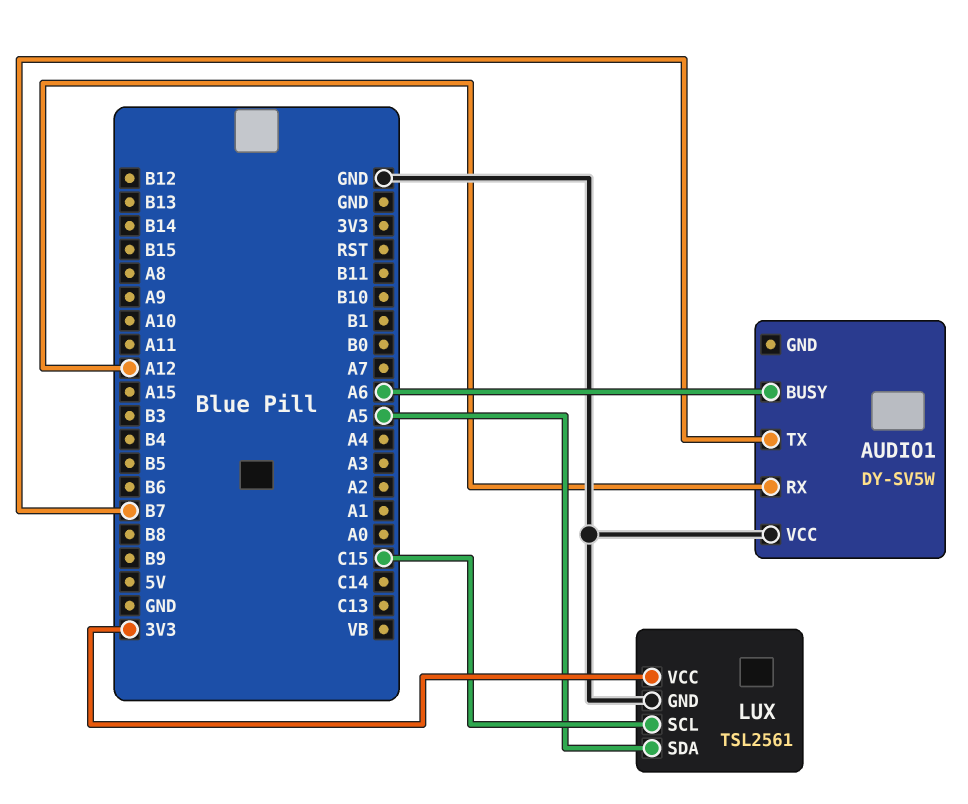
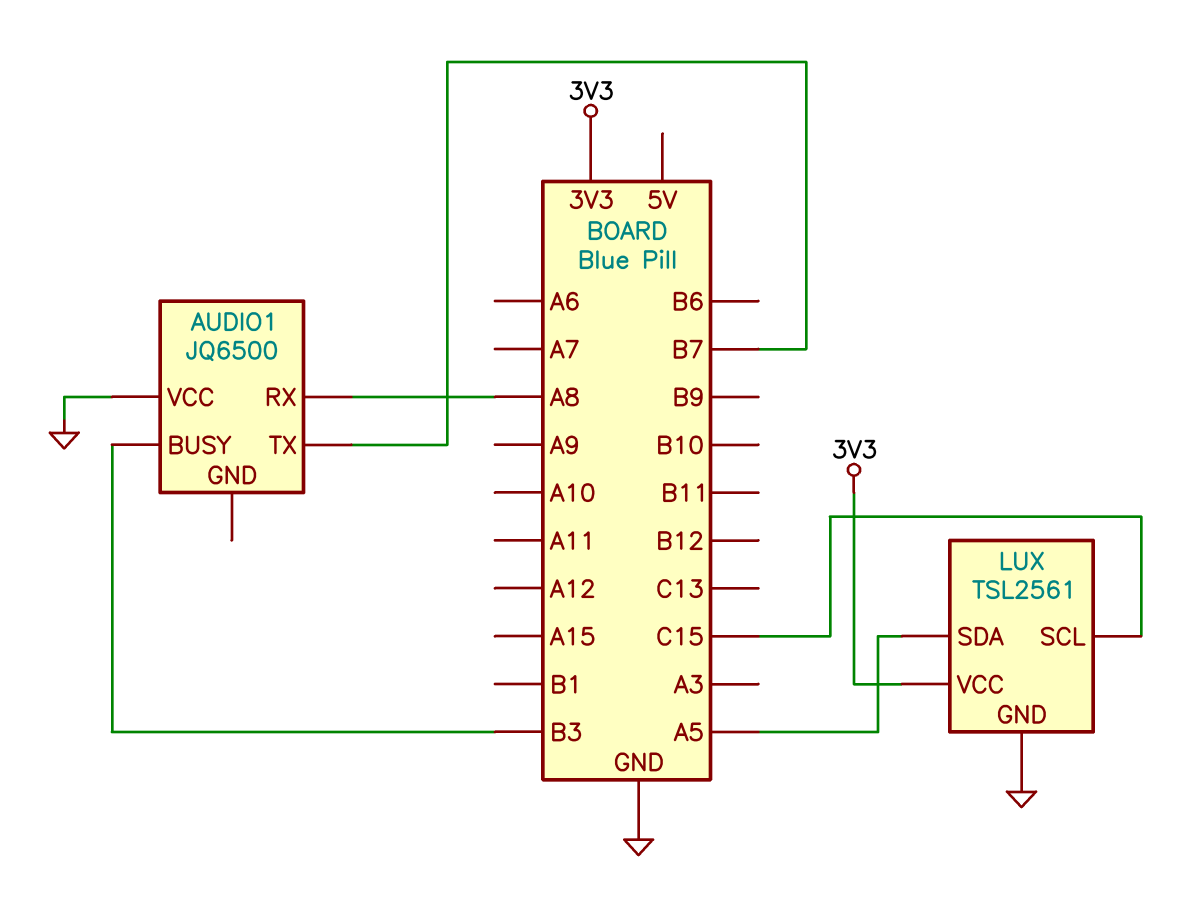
AUDIO1: DY-SV5W -> JQ6500
AUDIO1 pin BUSY: A6 -> B3
AUDIO1 pin RX: A12 -> A8

